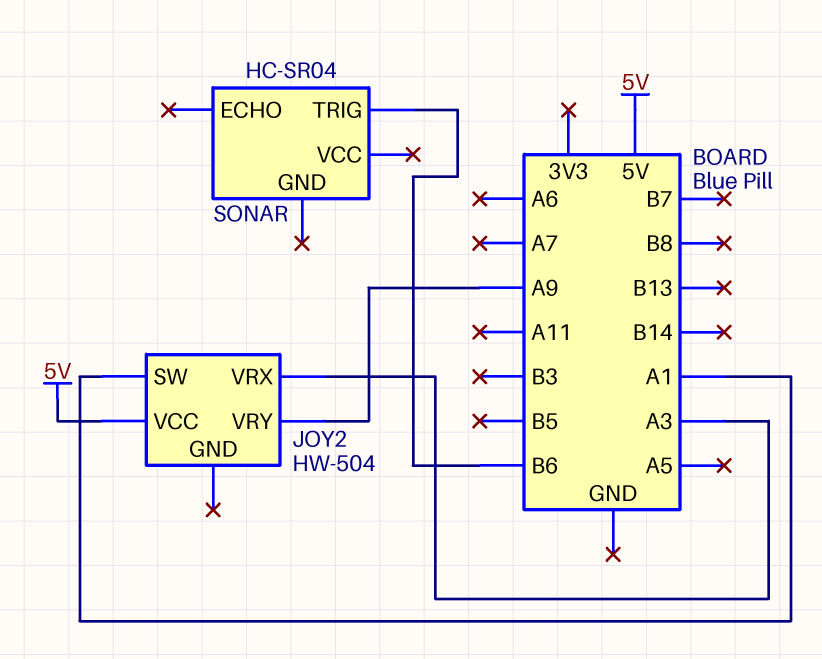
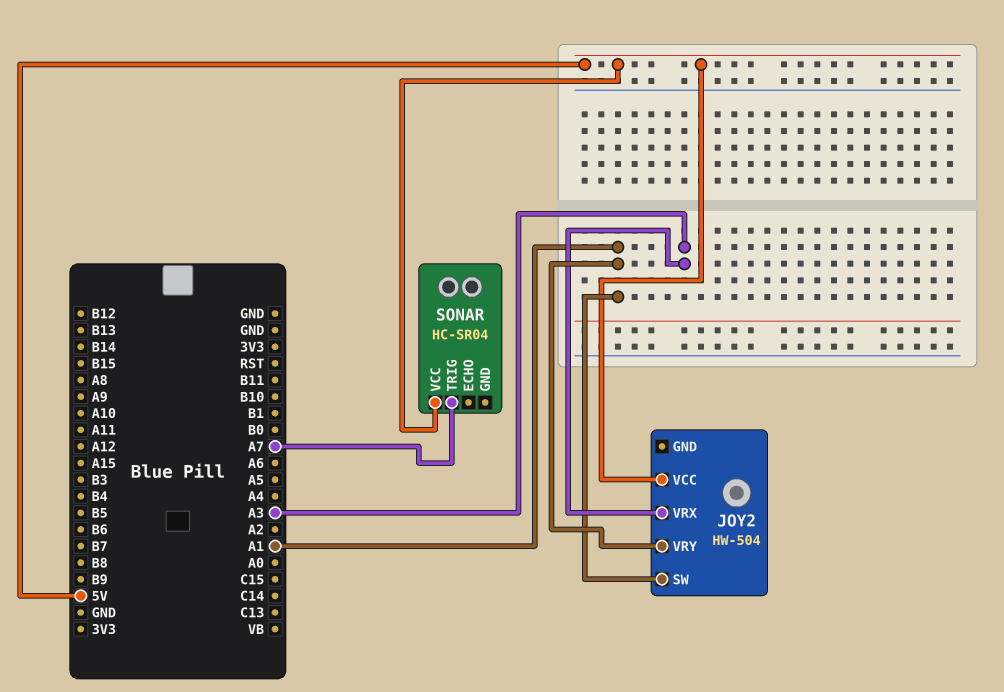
JOY2 pin VRY: A9 -> A1
SONAR pin TRIG: B6 -> A7
SONAR pin VCC: none -> 5V

